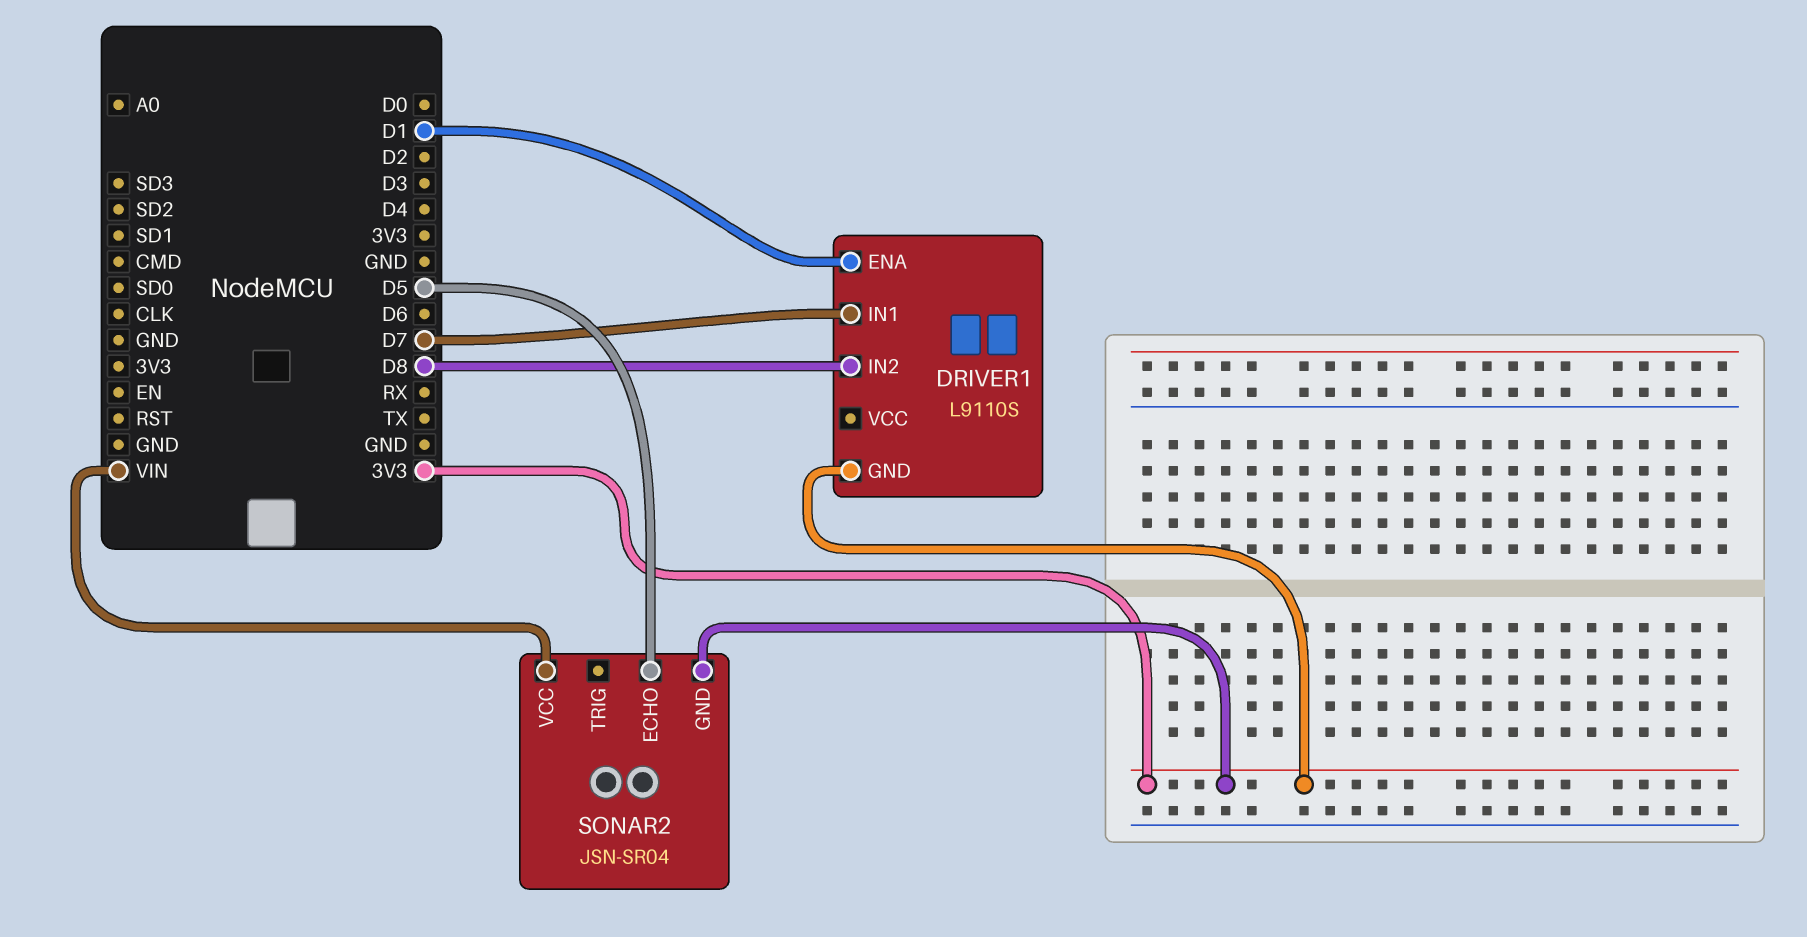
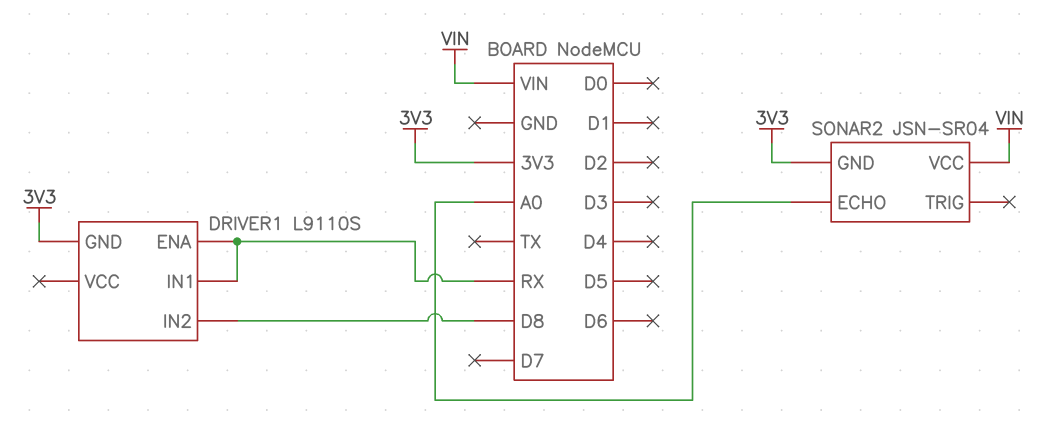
DRIVER1 pin ENA: D1 -> RX
DRIVER1 pin IN1: D7 -> RX
SONAR2 pin ECHO: D5 -> A0

